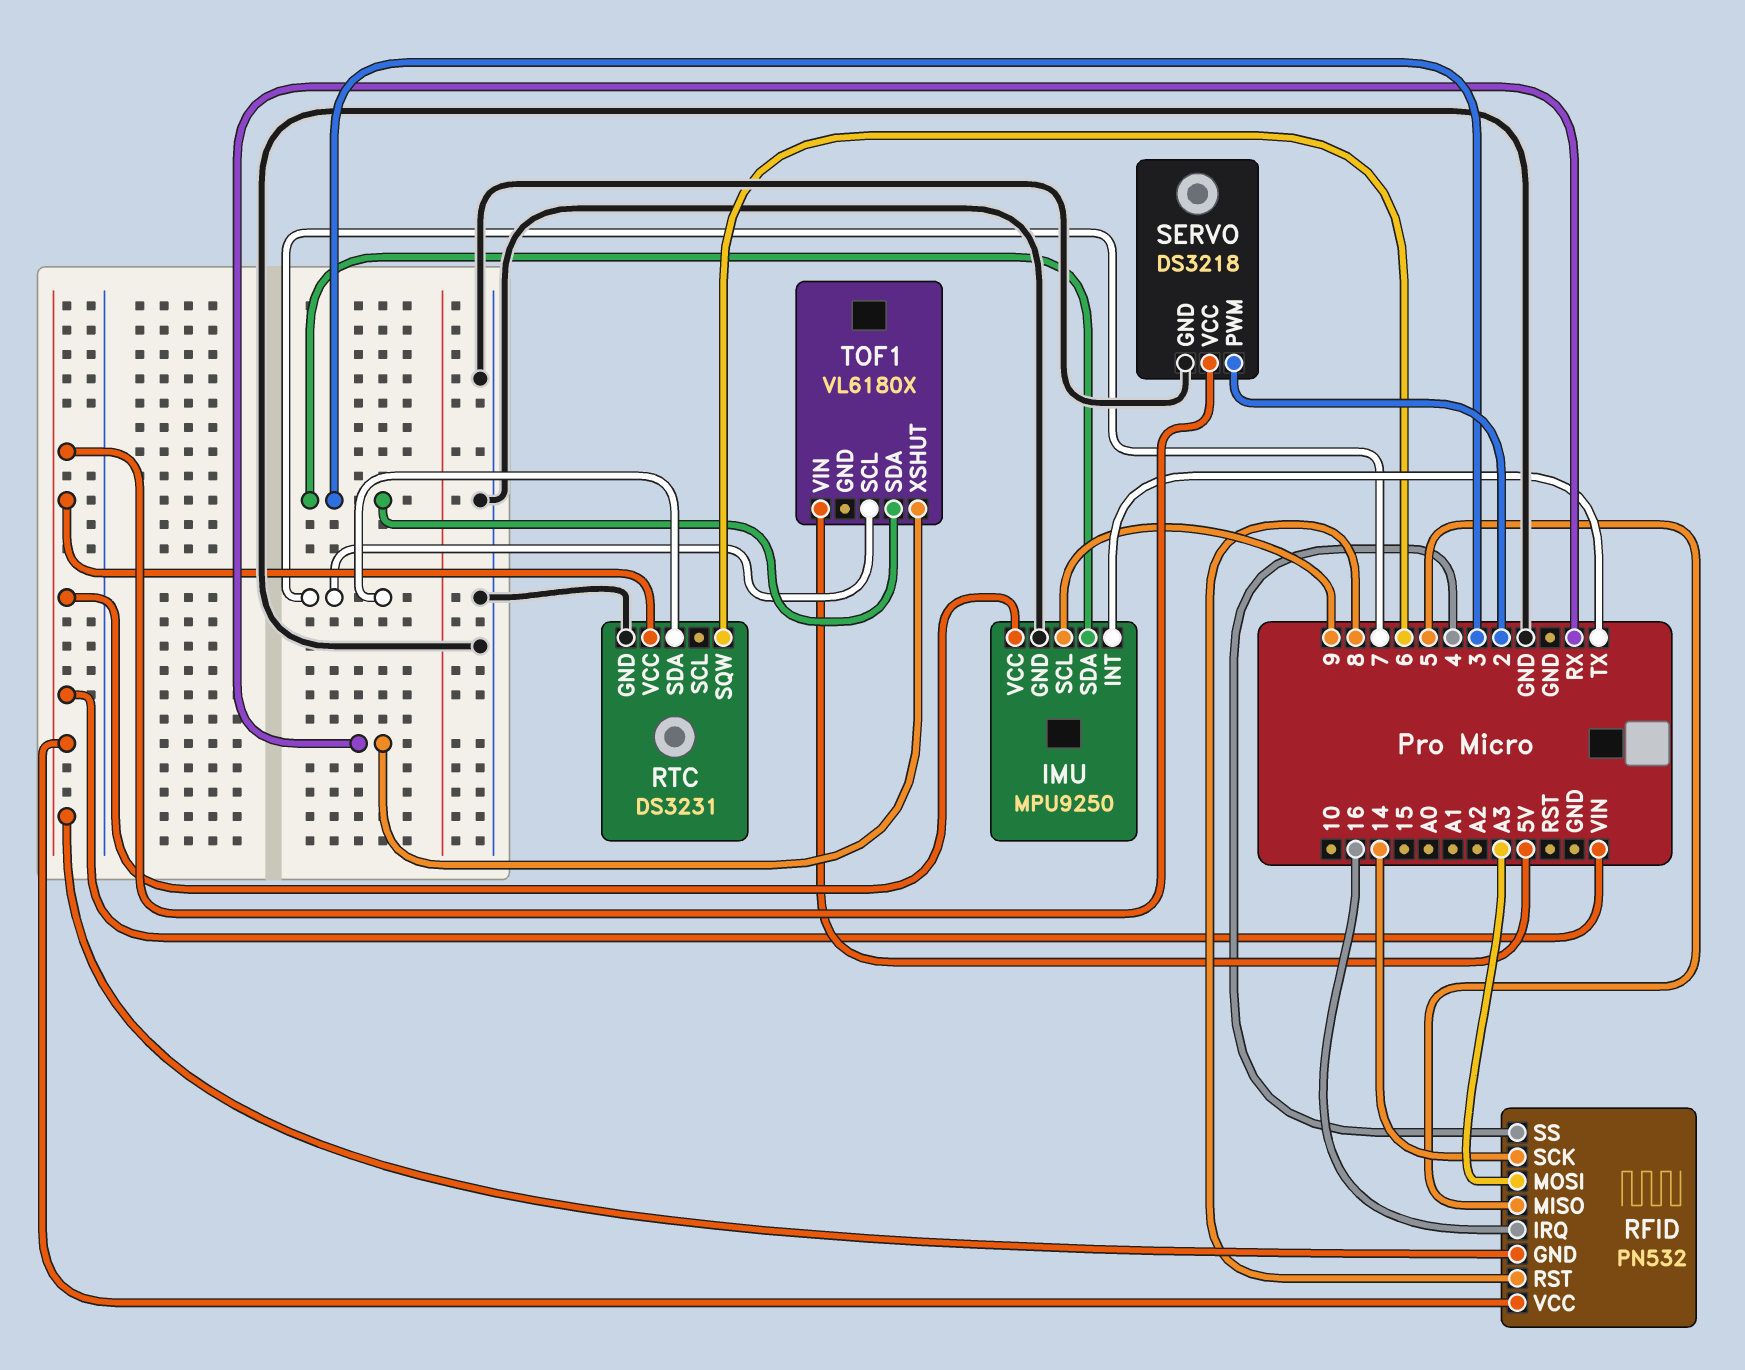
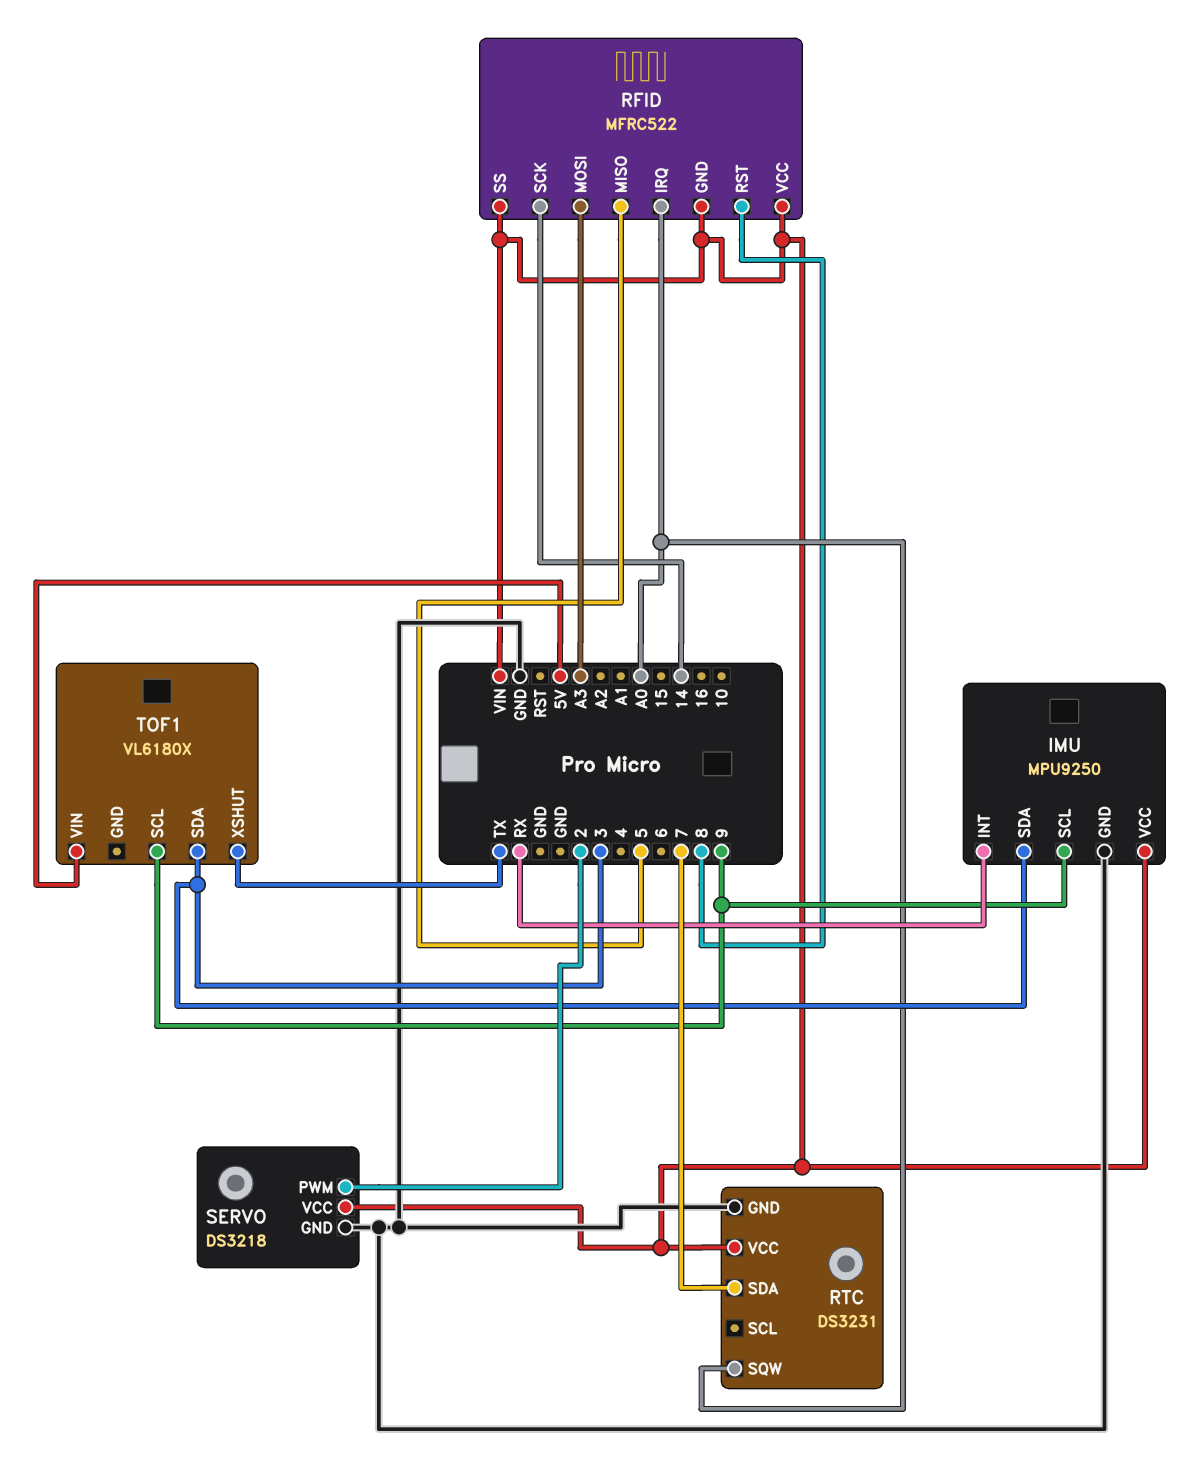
IMU pin INT: TX -> RX
RFID: PN532 -> MFRC522
RFID pin IRQ: 16 -> A0
RFID pin SS: 4 -> VIN
RTC pin SQW: 6 -> A0
TOF1 pin SCL: 7 -> 9
TOF1 pin XSHUT: RX -> TX

